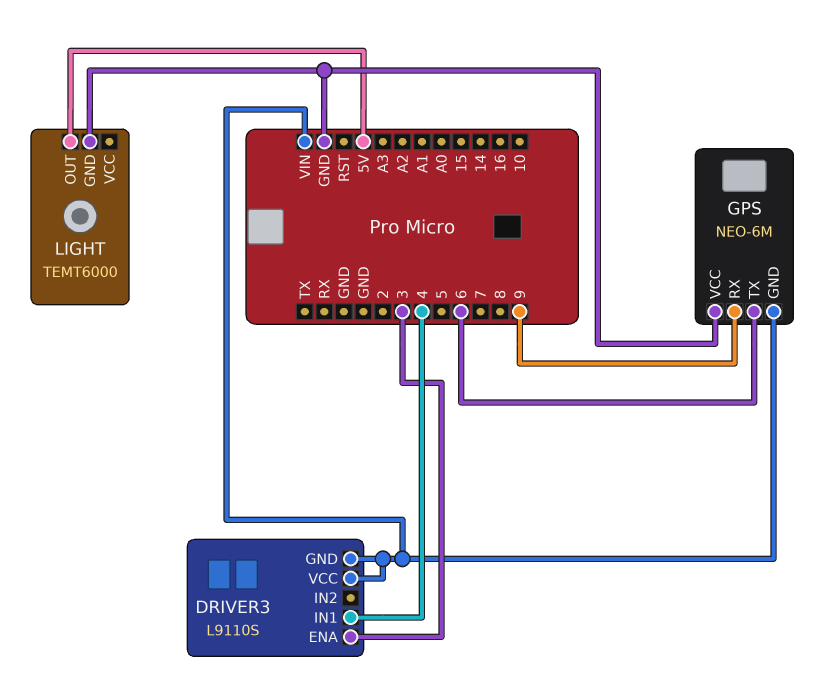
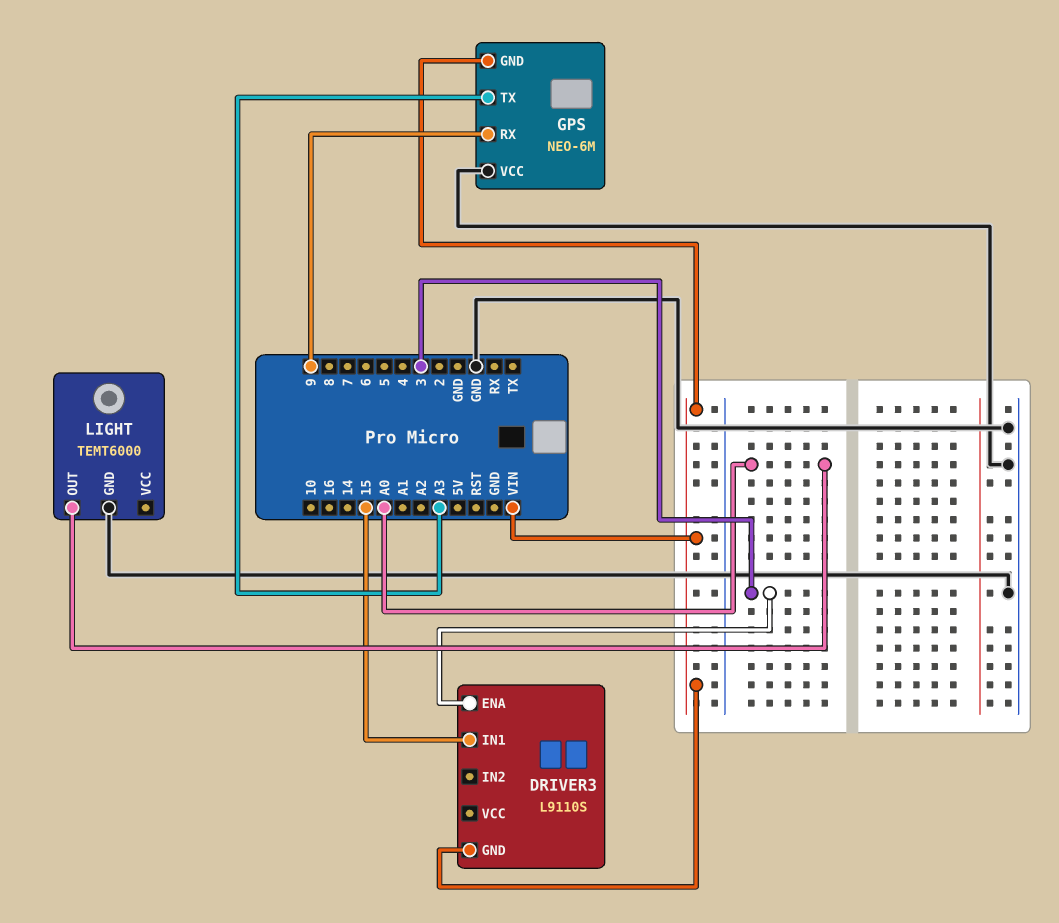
DRIVER3 pin IN1: 4 -> 15
DRIVER3 pin VCC: VIN -> none
GPS pin TX: 6 -> A3
LIGHT pin OUT: 5V -> A0

